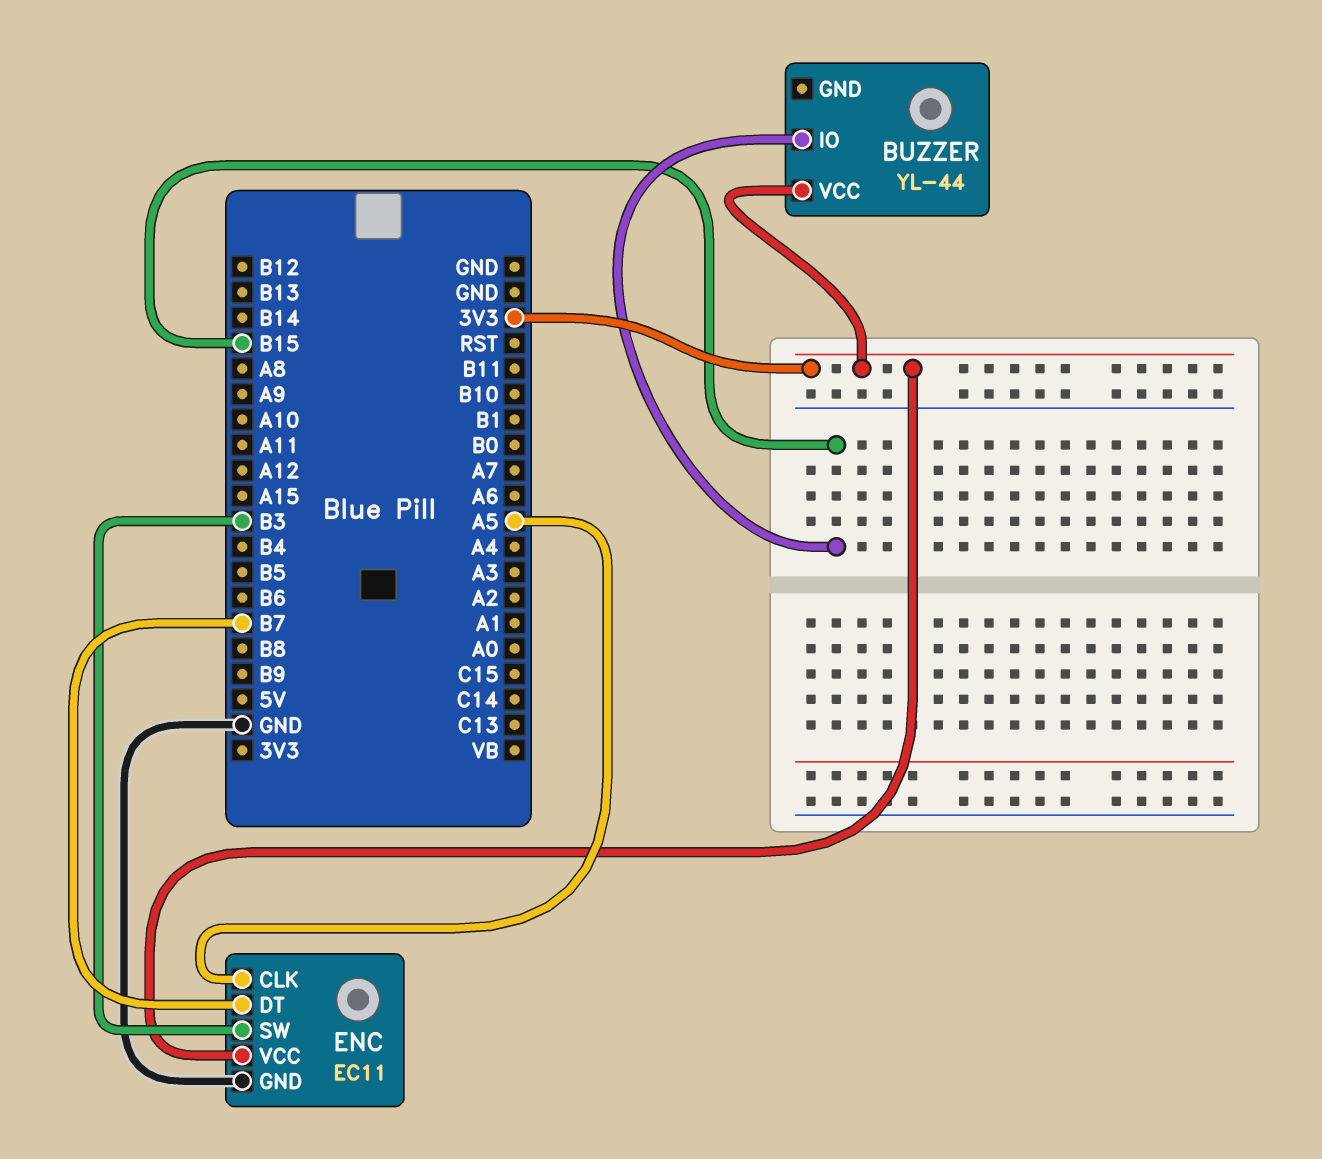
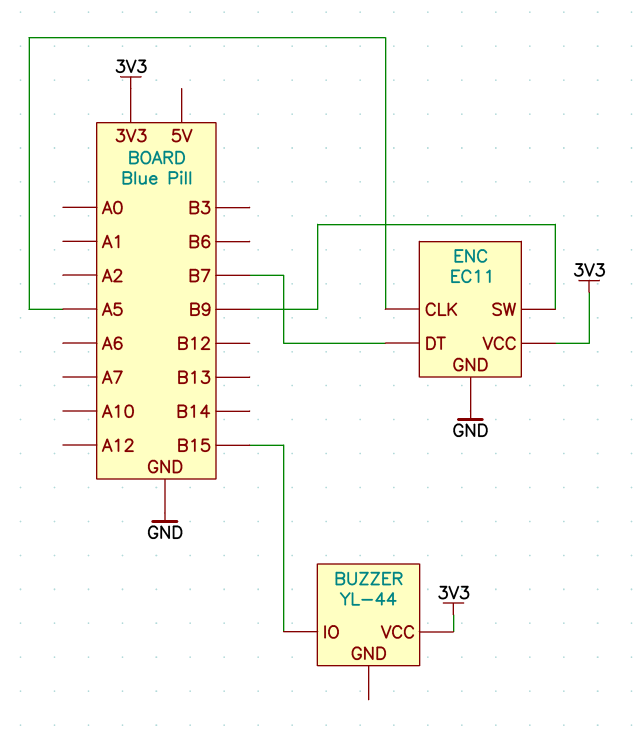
ENC pin SW: B3 -> B9

